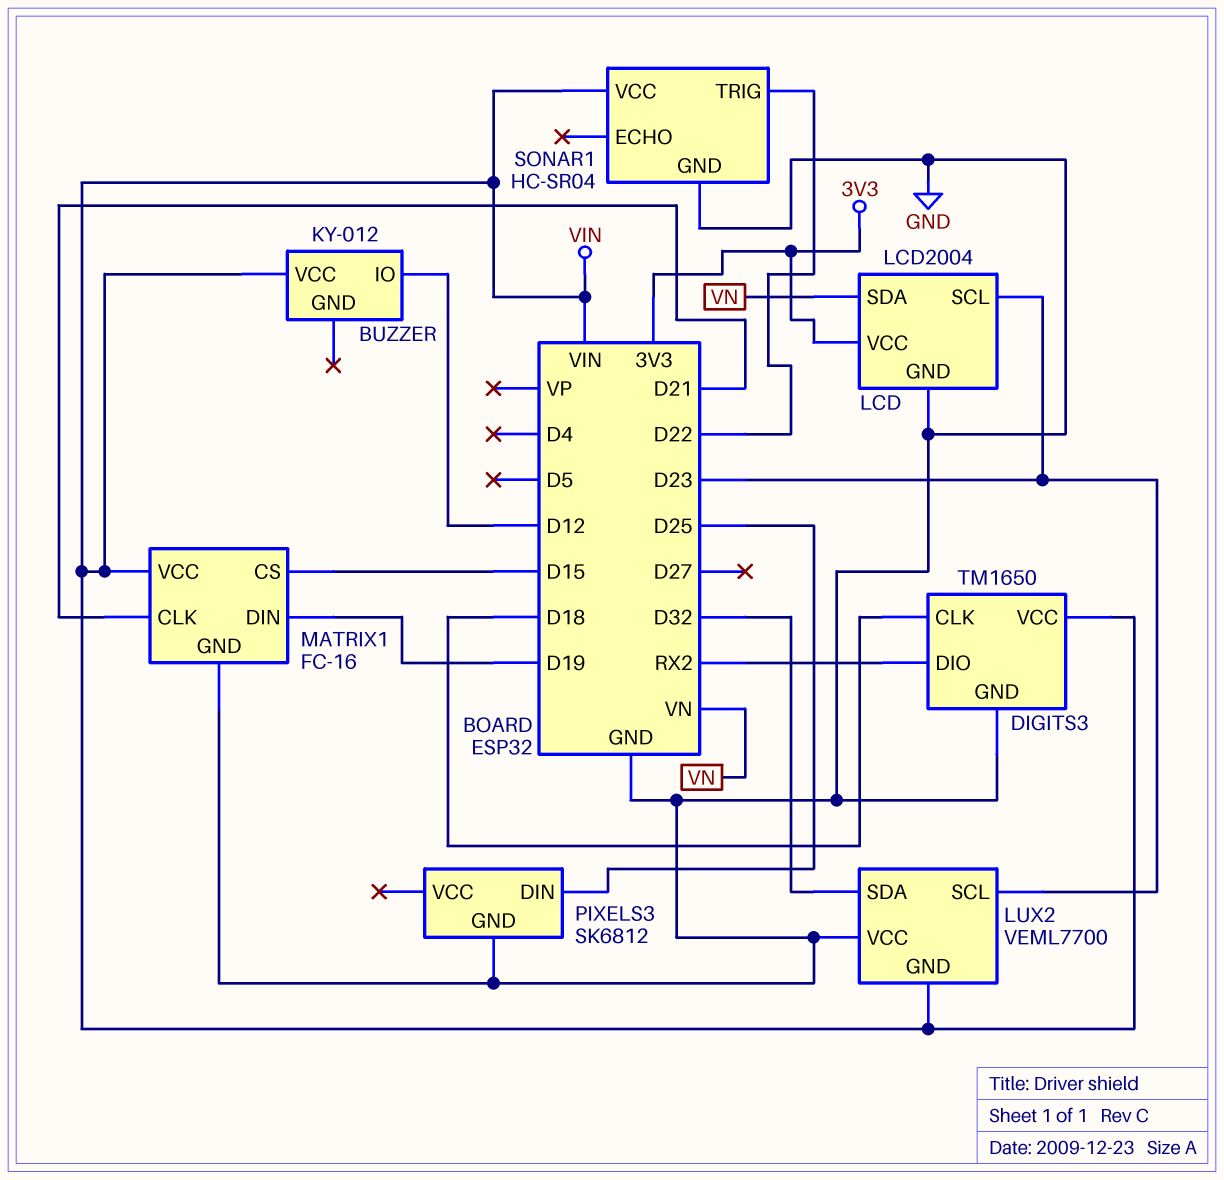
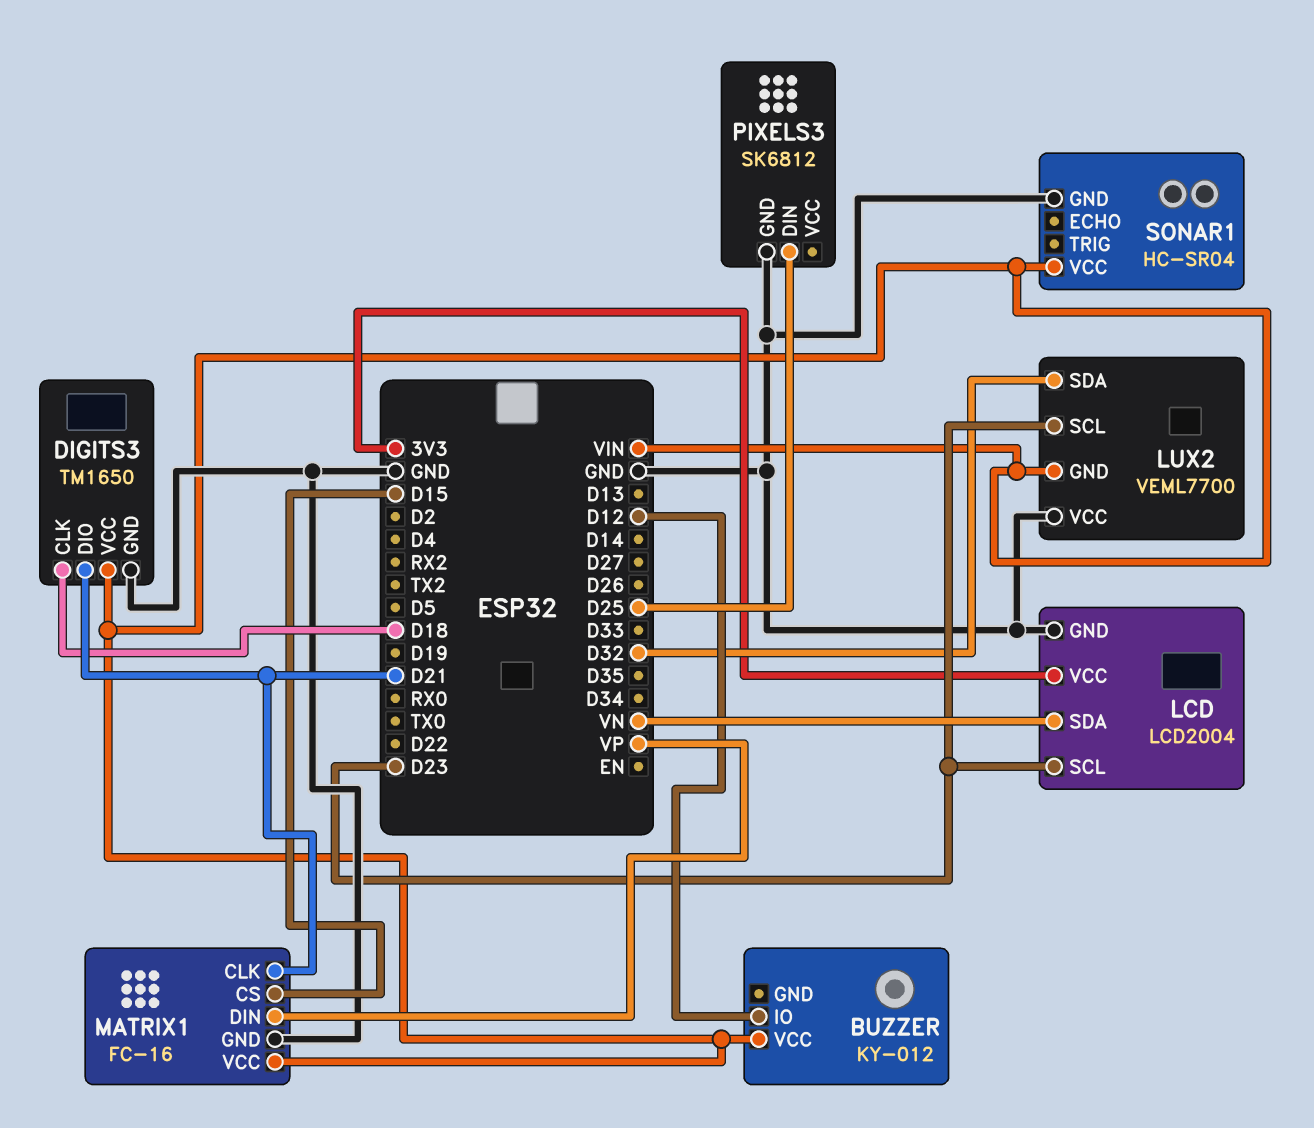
DIGITS3 pin DIO: RX2 -> D21
MATRIX1 pin DIN: D19 -> VP
SONAR1 pin TRIG: D22 -> none

